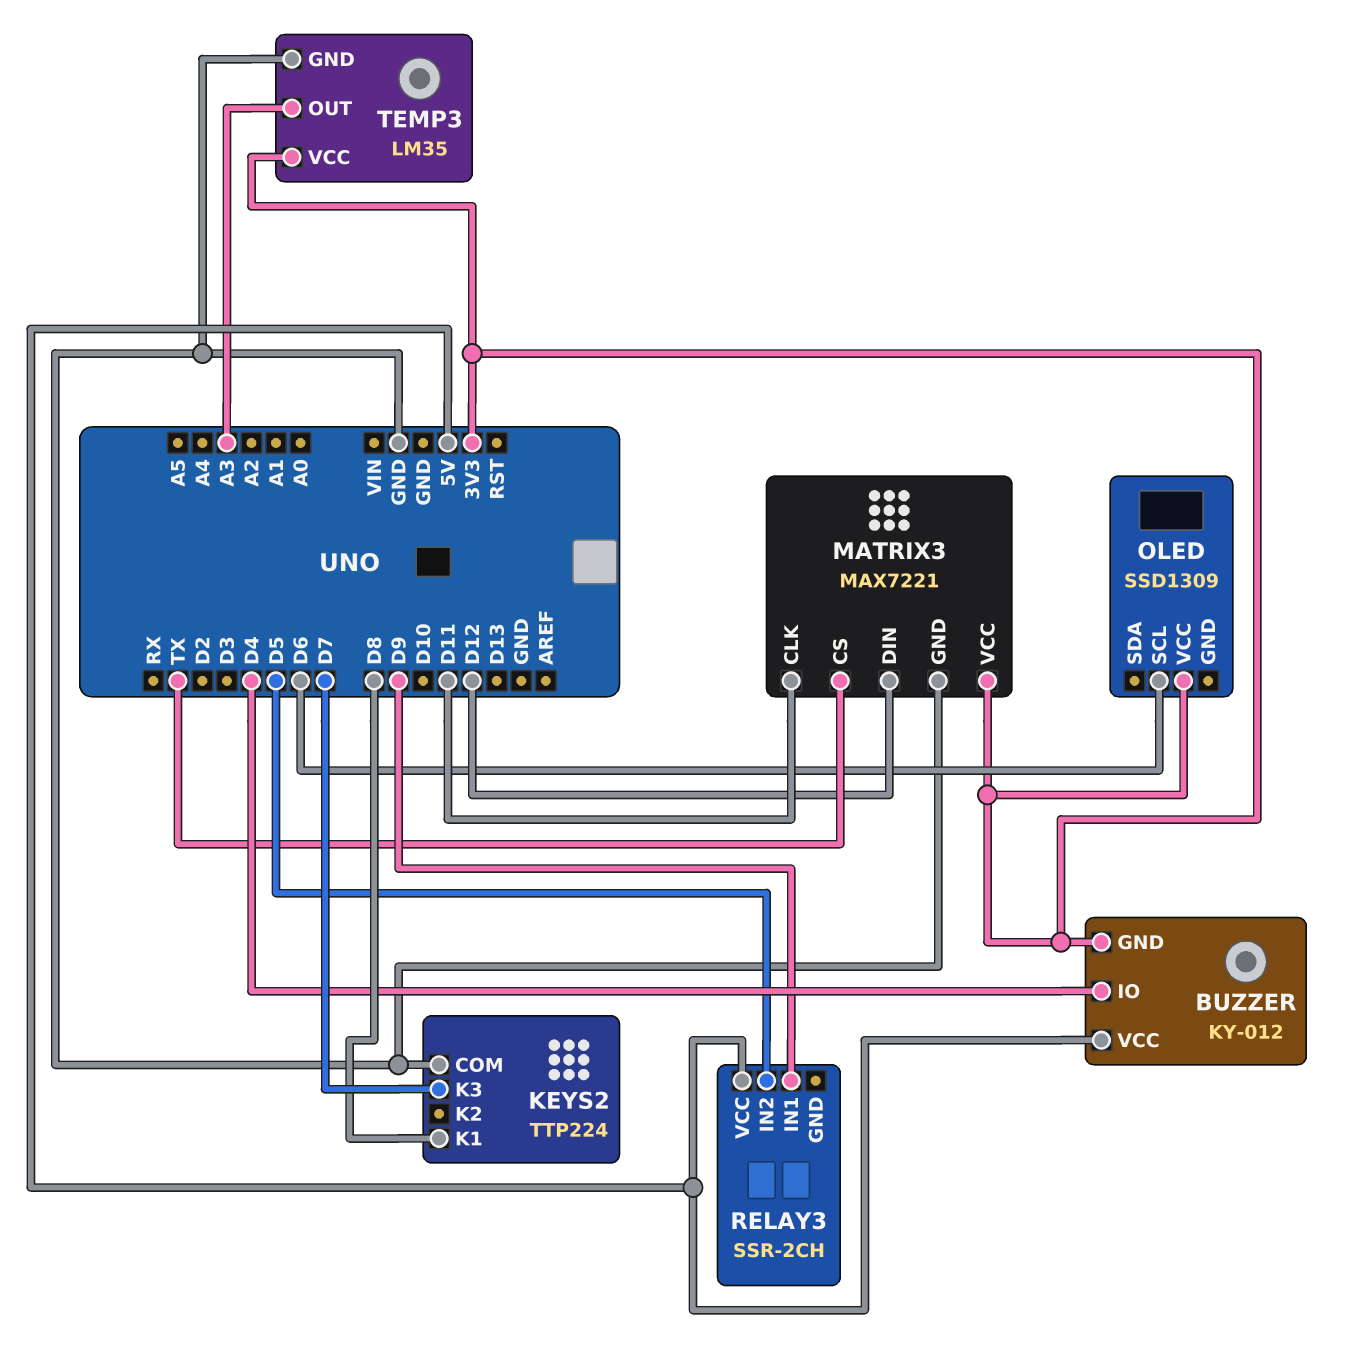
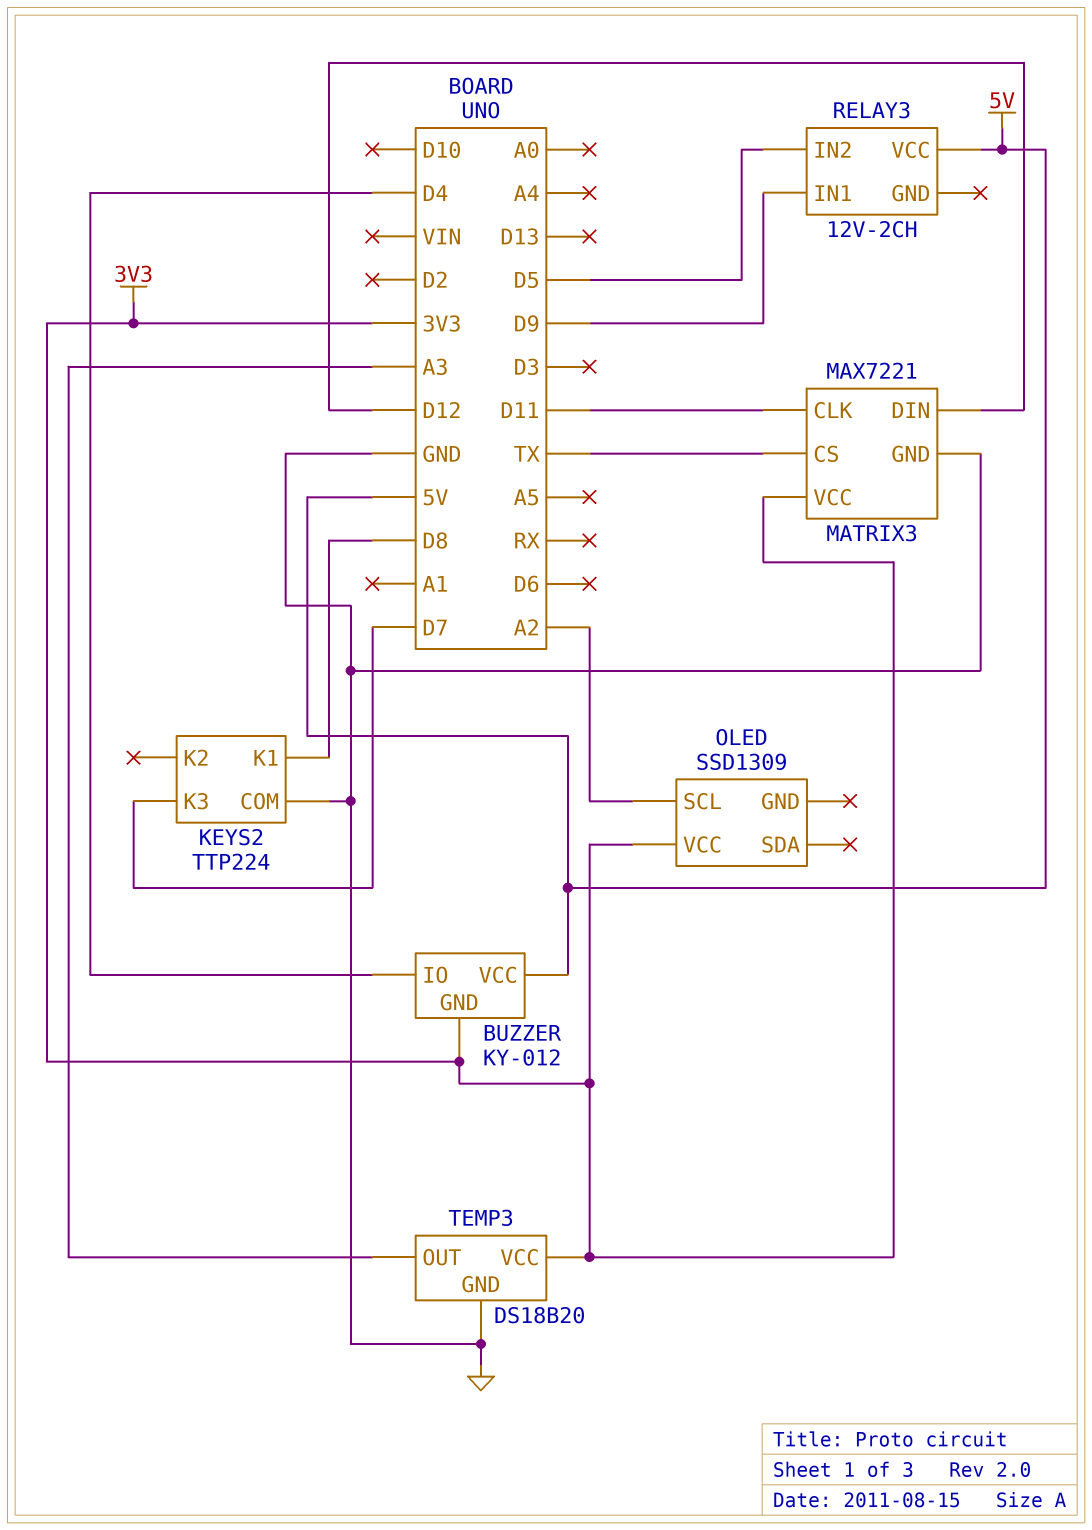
OLED pin SCL: D6 -> A2
RELAY3: SSR-2CH -> 12V-2CH
TEMP3: LM35 -> DS18B20

